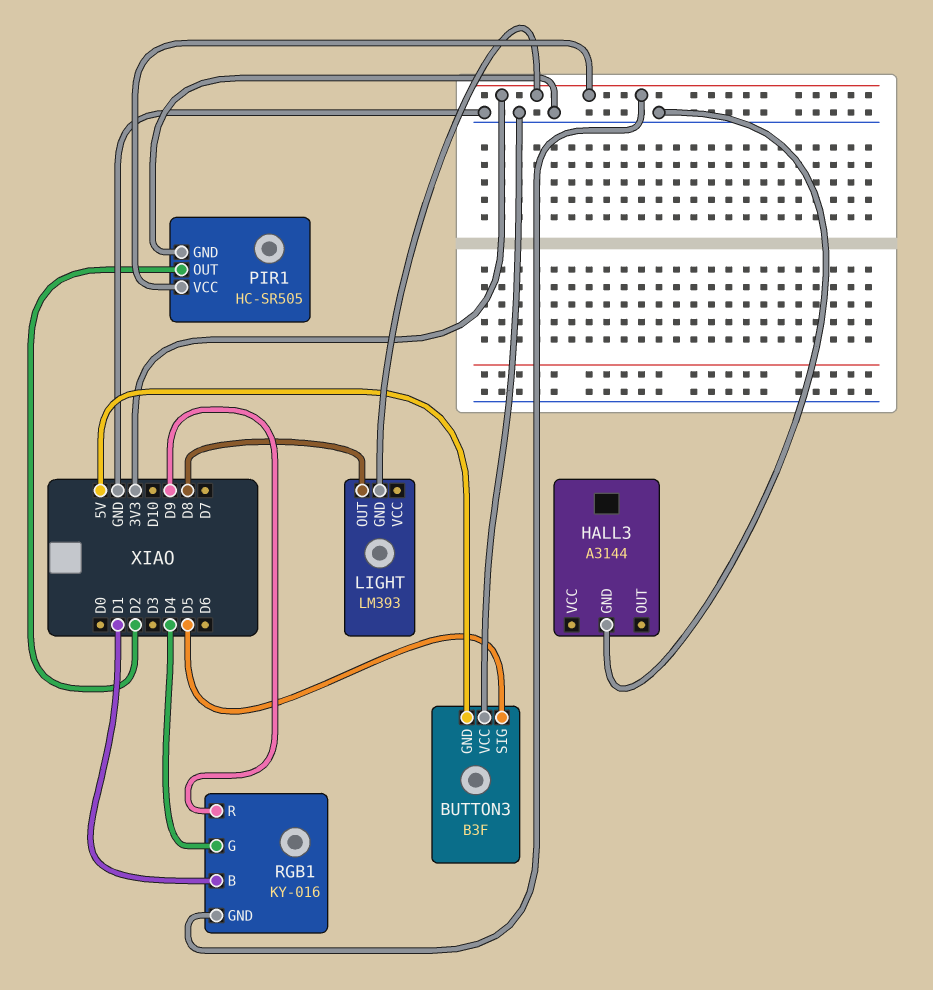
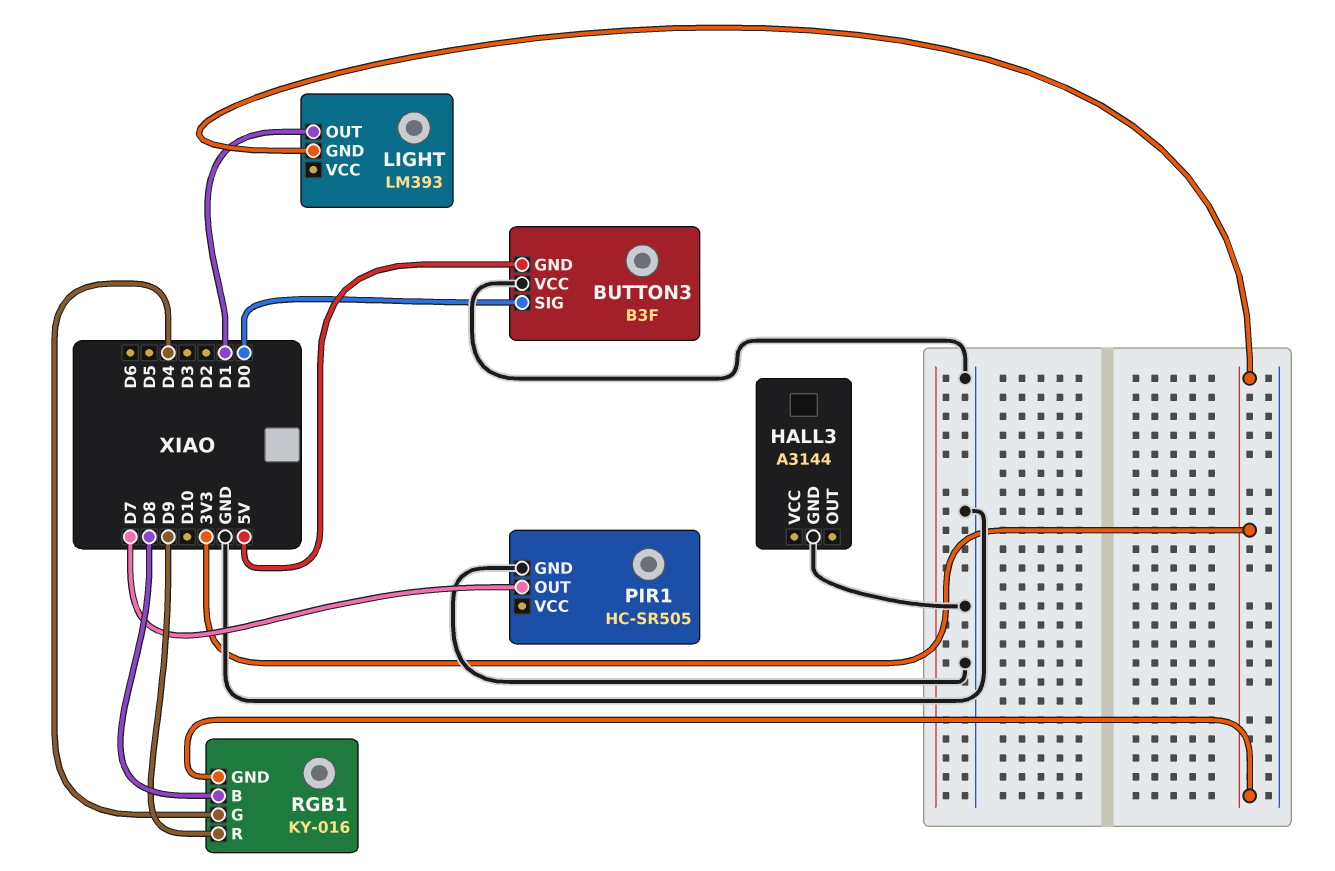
BUTTON3 pin SIG: D5 -> D0
LIGHT pin OUT: D8 -> D1
PIR1 pin OUT: D2 -> D7
PIR1 pin VCC: 3V3 -> none
RGB1 pin B: D1 -> D8

